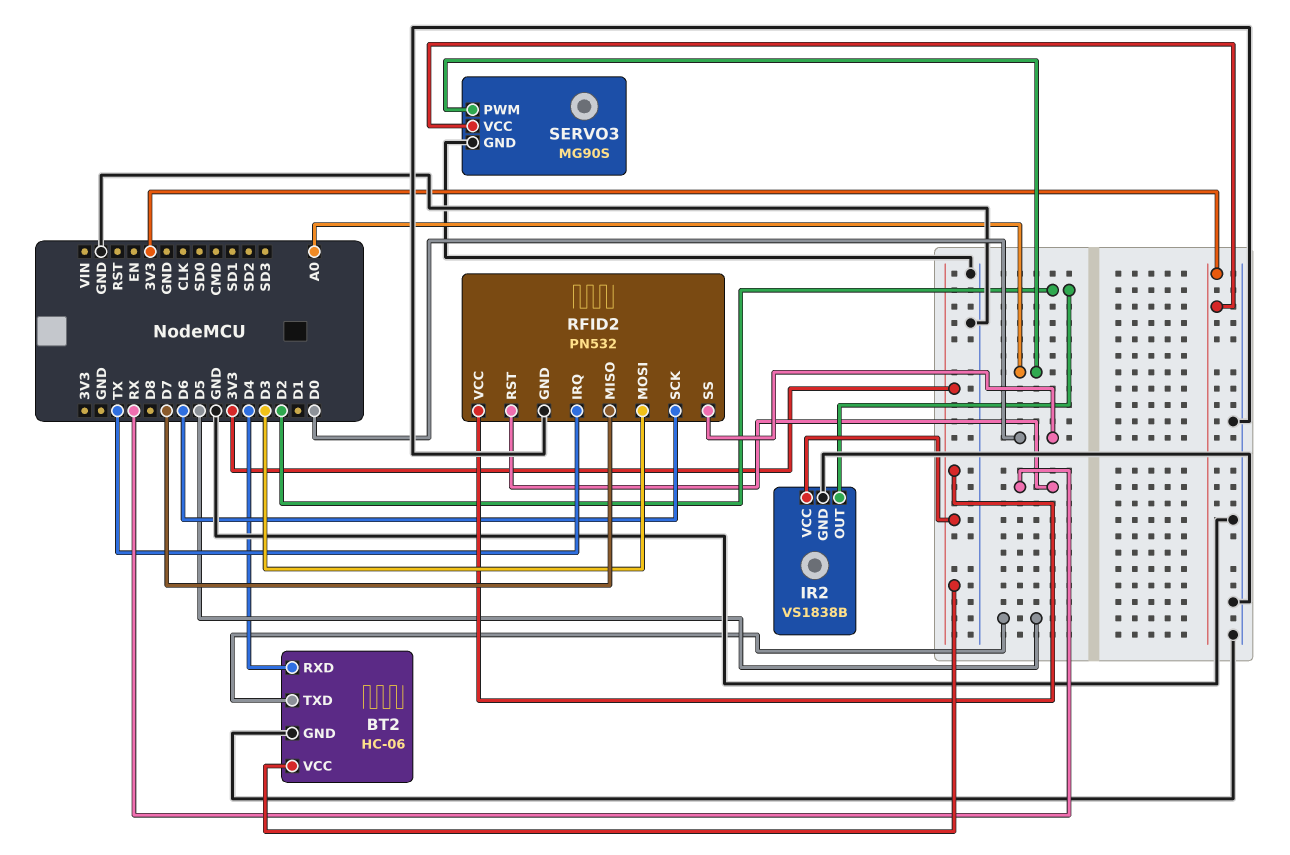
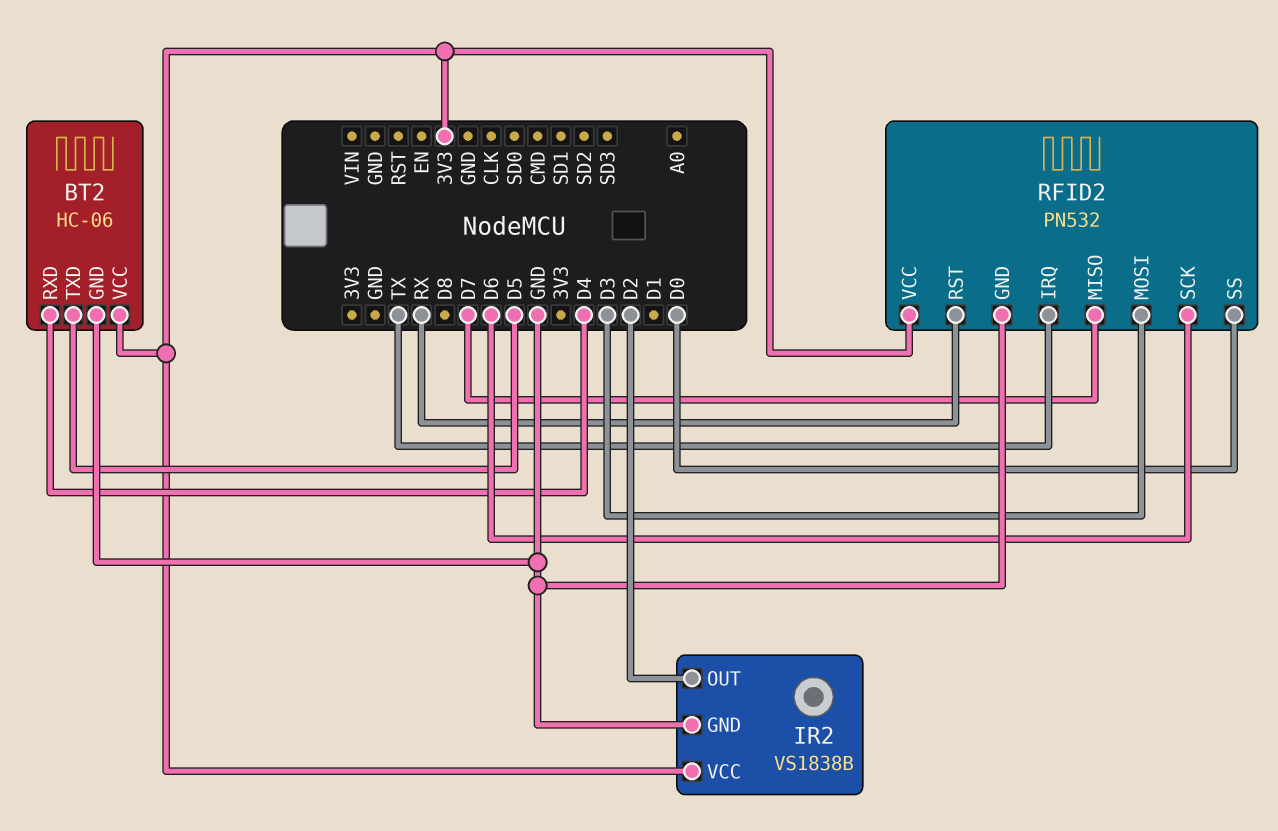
SERVO3: MG90S -> none
SERVO3 pin GND: GND -> none
SERVO3 pin PWM: A0 -> none
SERVO3 pin VCC: 3V3 -> none

